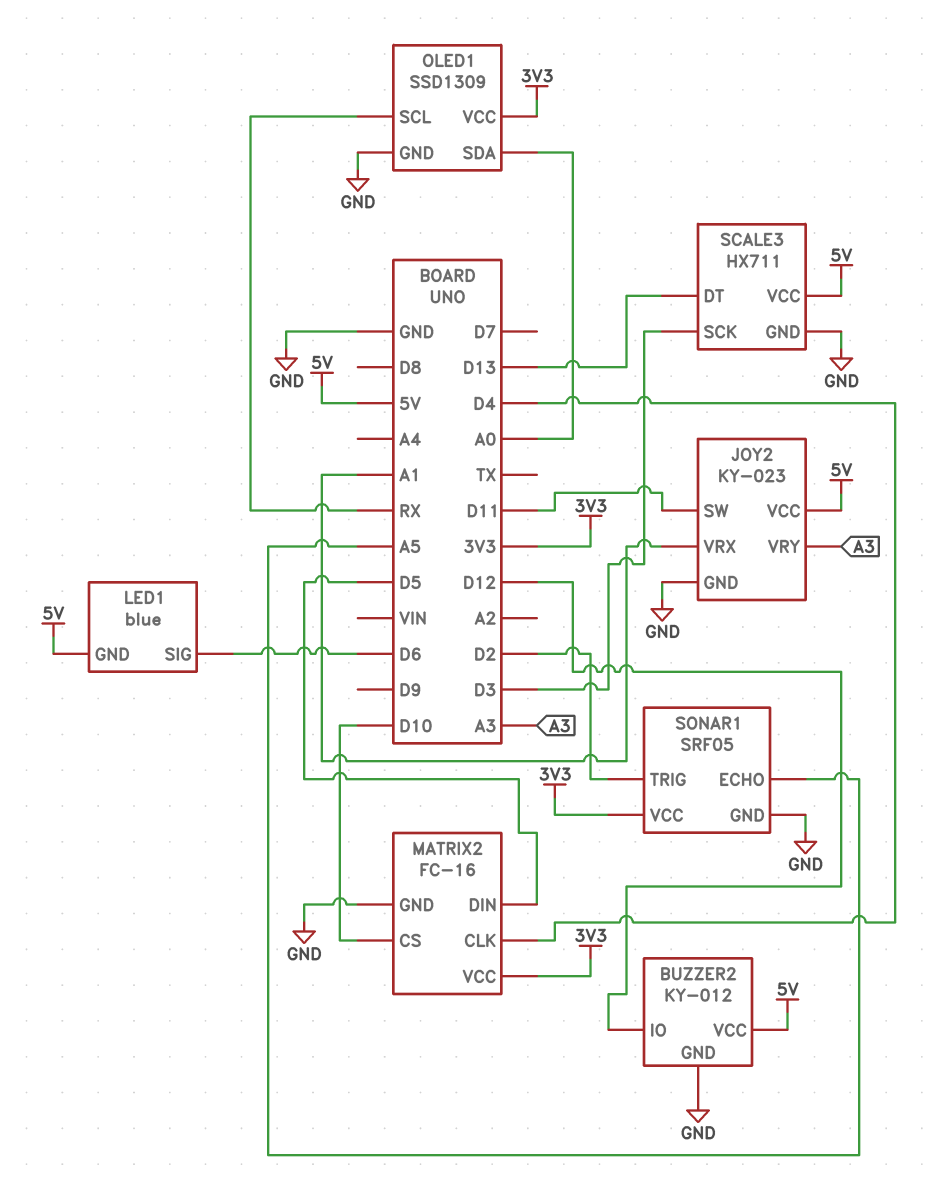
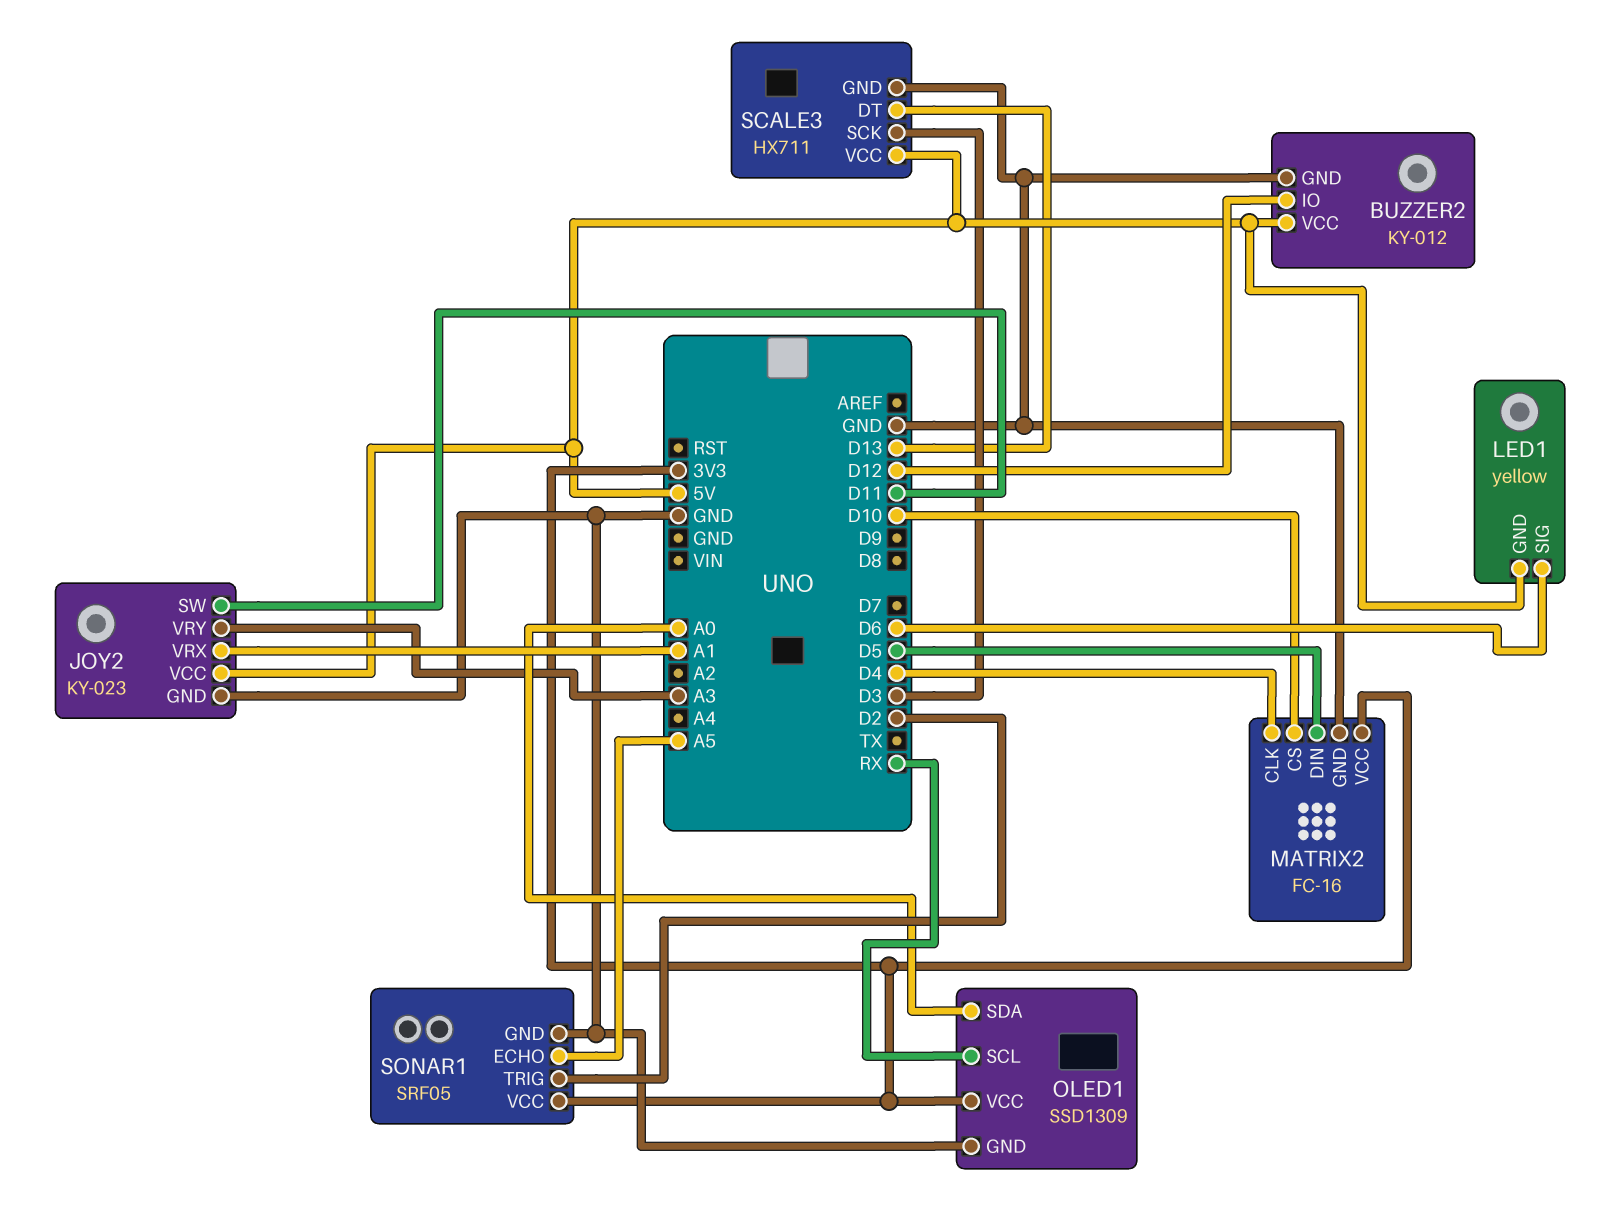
LED1: blue -> yellow

